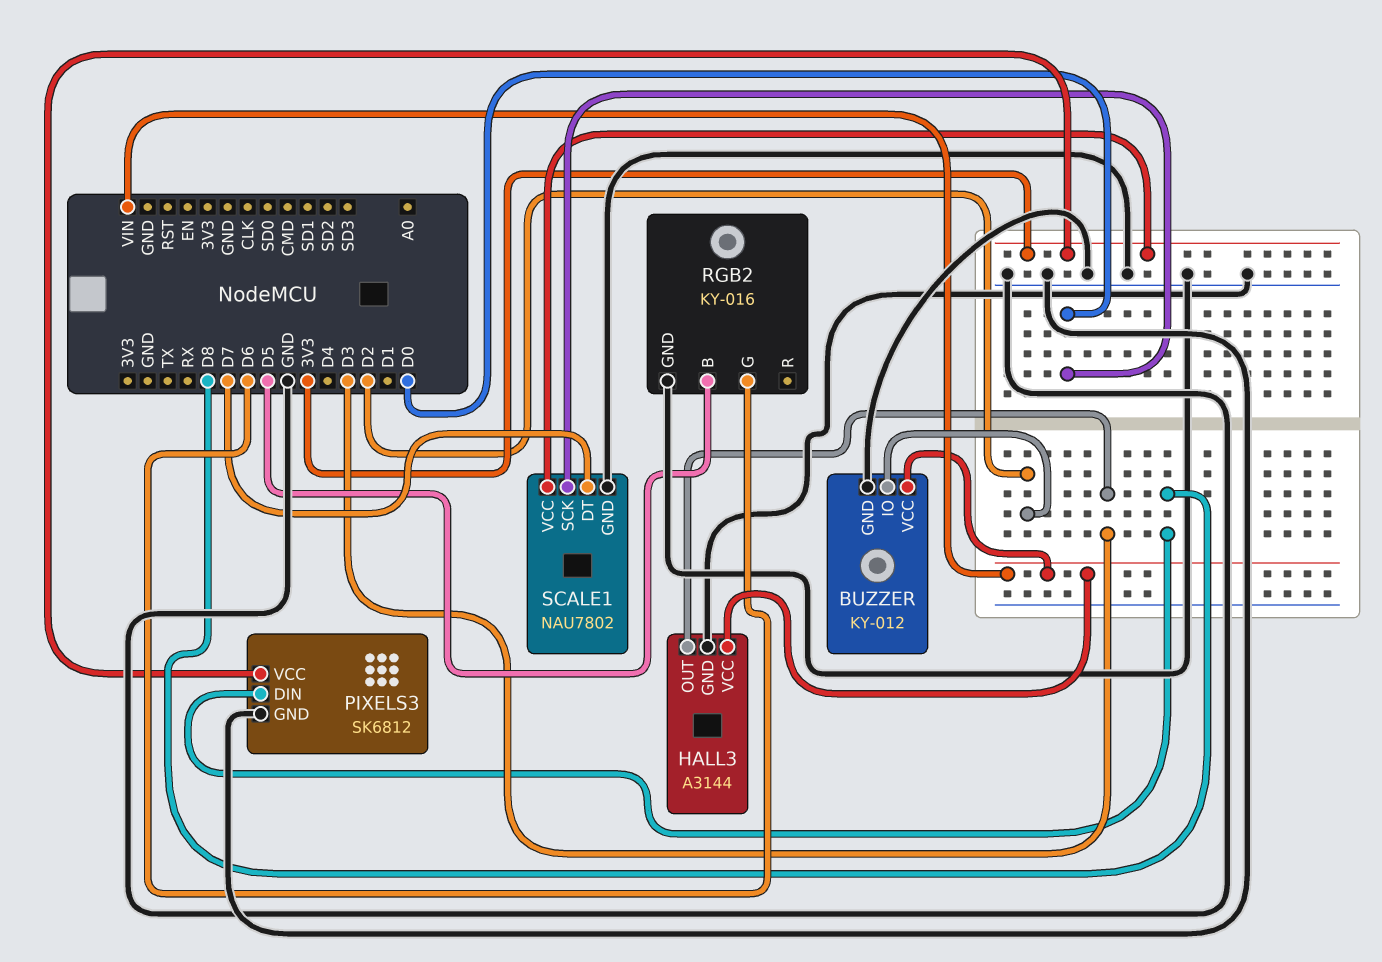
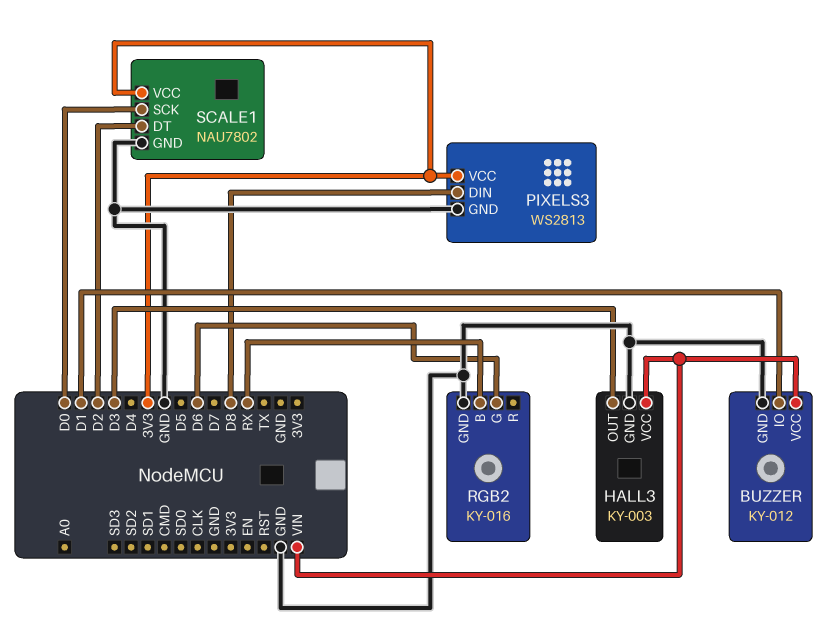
BUZZER pin IO: D2 -> D1
HALL3: A3144 -> KY-003
PIXELS3: SK6812 -> WS2813
RGB2 pin B: D5 -> RX
SCALE1 pin DT: D7 -> D2

